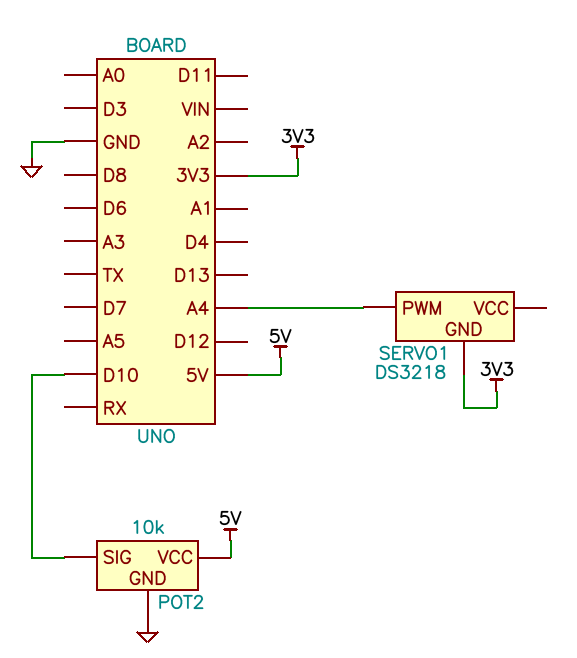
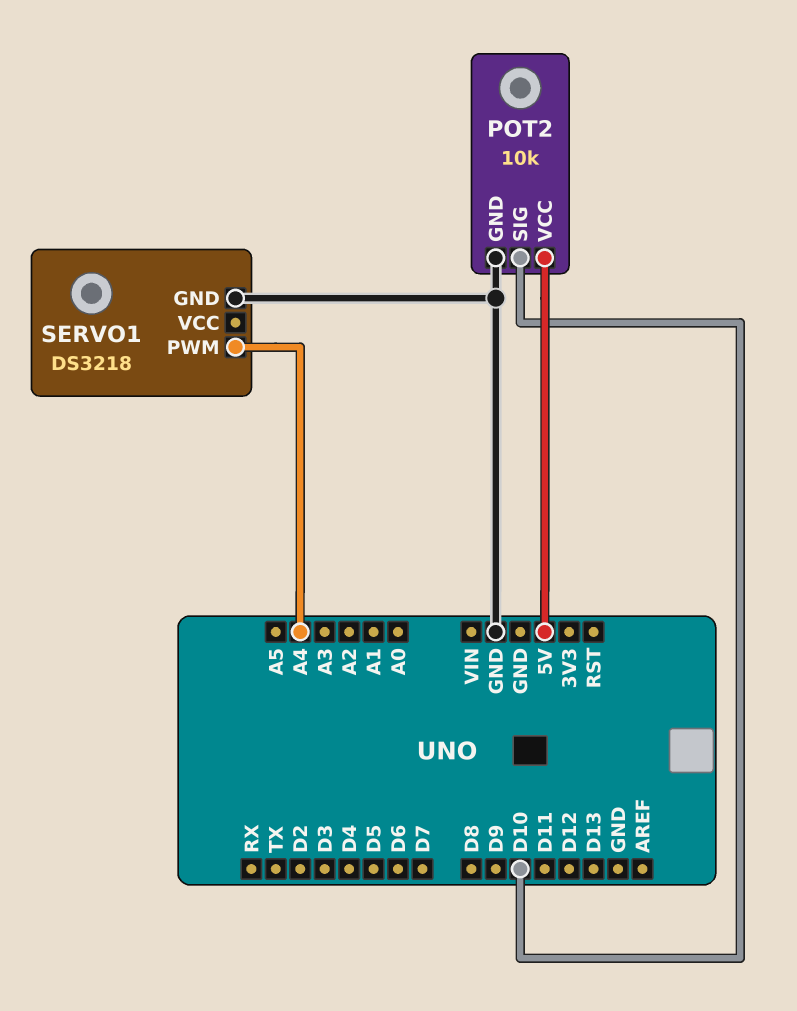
SERVO1 pin GND: 3V3 -> GND

